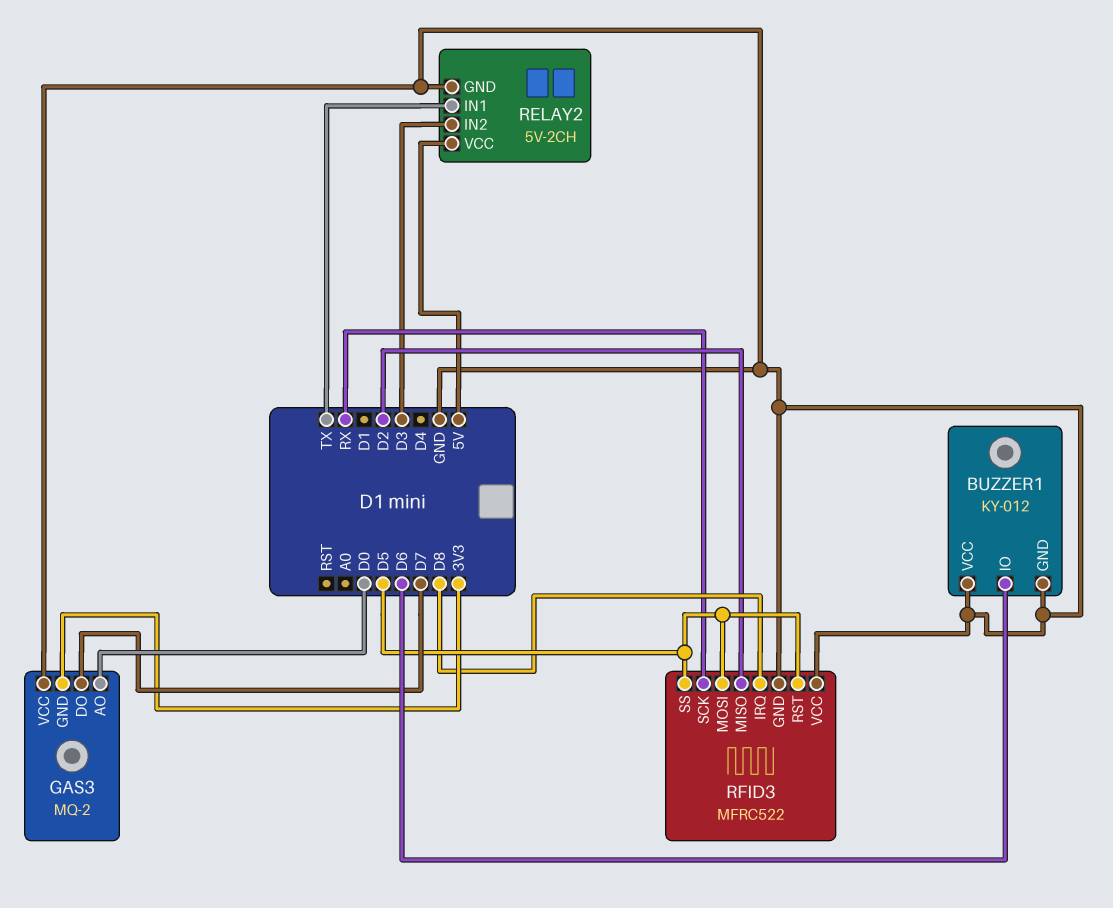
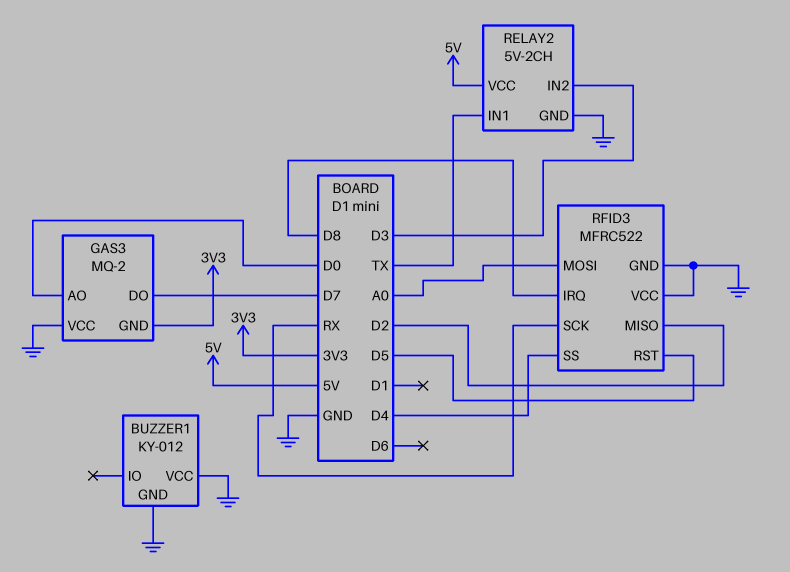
BUZZER1 pin IO: D6 -> none
RFID3 pin MOSI: D5 -> A0
RFID3 pin SS: D5 -> D4

